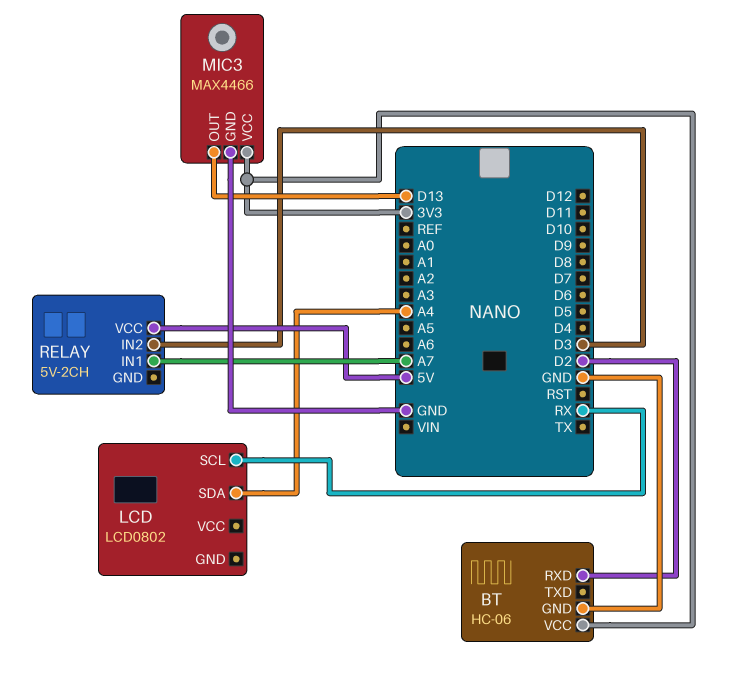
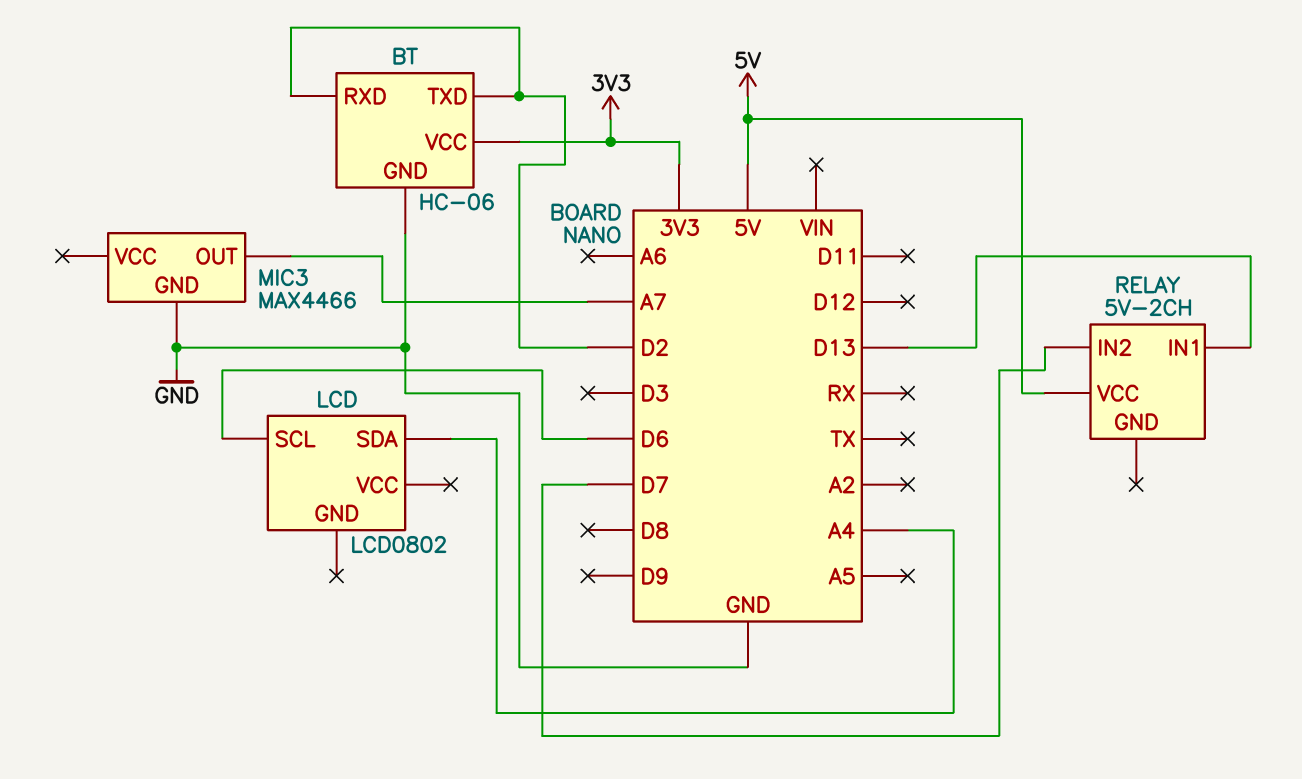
BT pin TXD: none -> D2
LCD pin SCL: RX -> D6
MIC3 pin OUT: D13 -> A7
MIC3 pin VCC: 3V3 -> none
RELAY pin IN1: A7 -> D13
RELAY pin IN2: D3 -> D7

